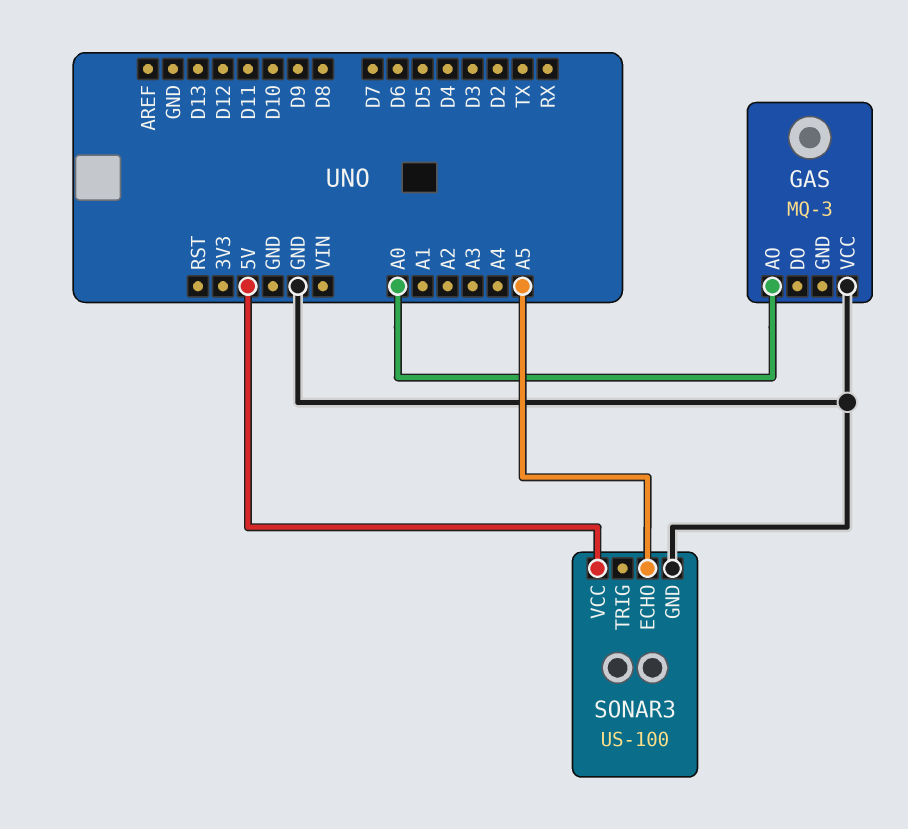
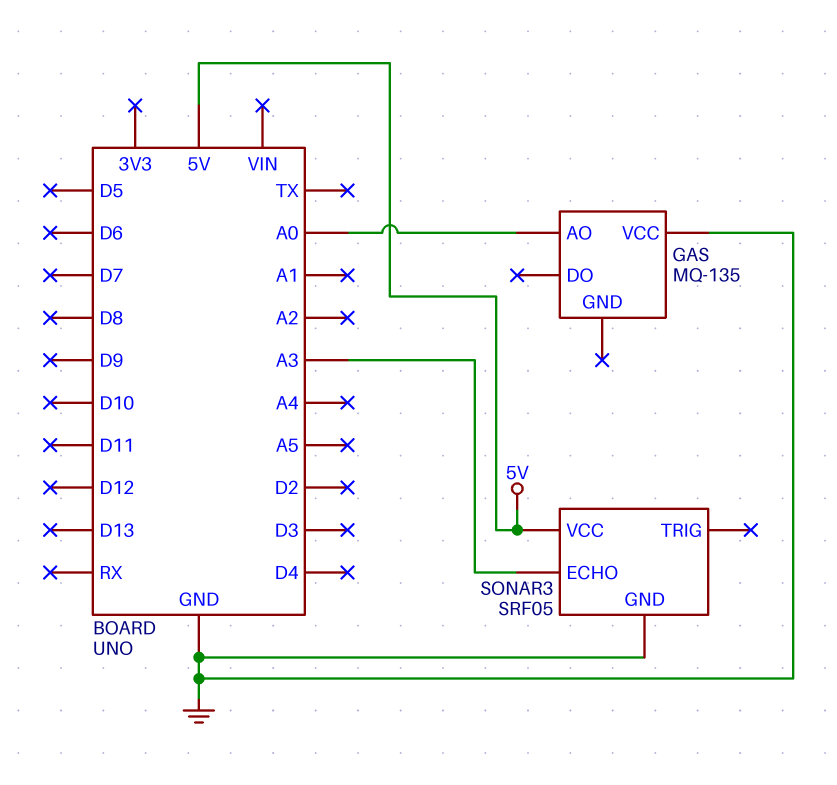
GAS: MQ-3 -> MQ-135
SONAR3: US-100 -> SRF05
SONAR3 pin ECHO: A5 -> A3

